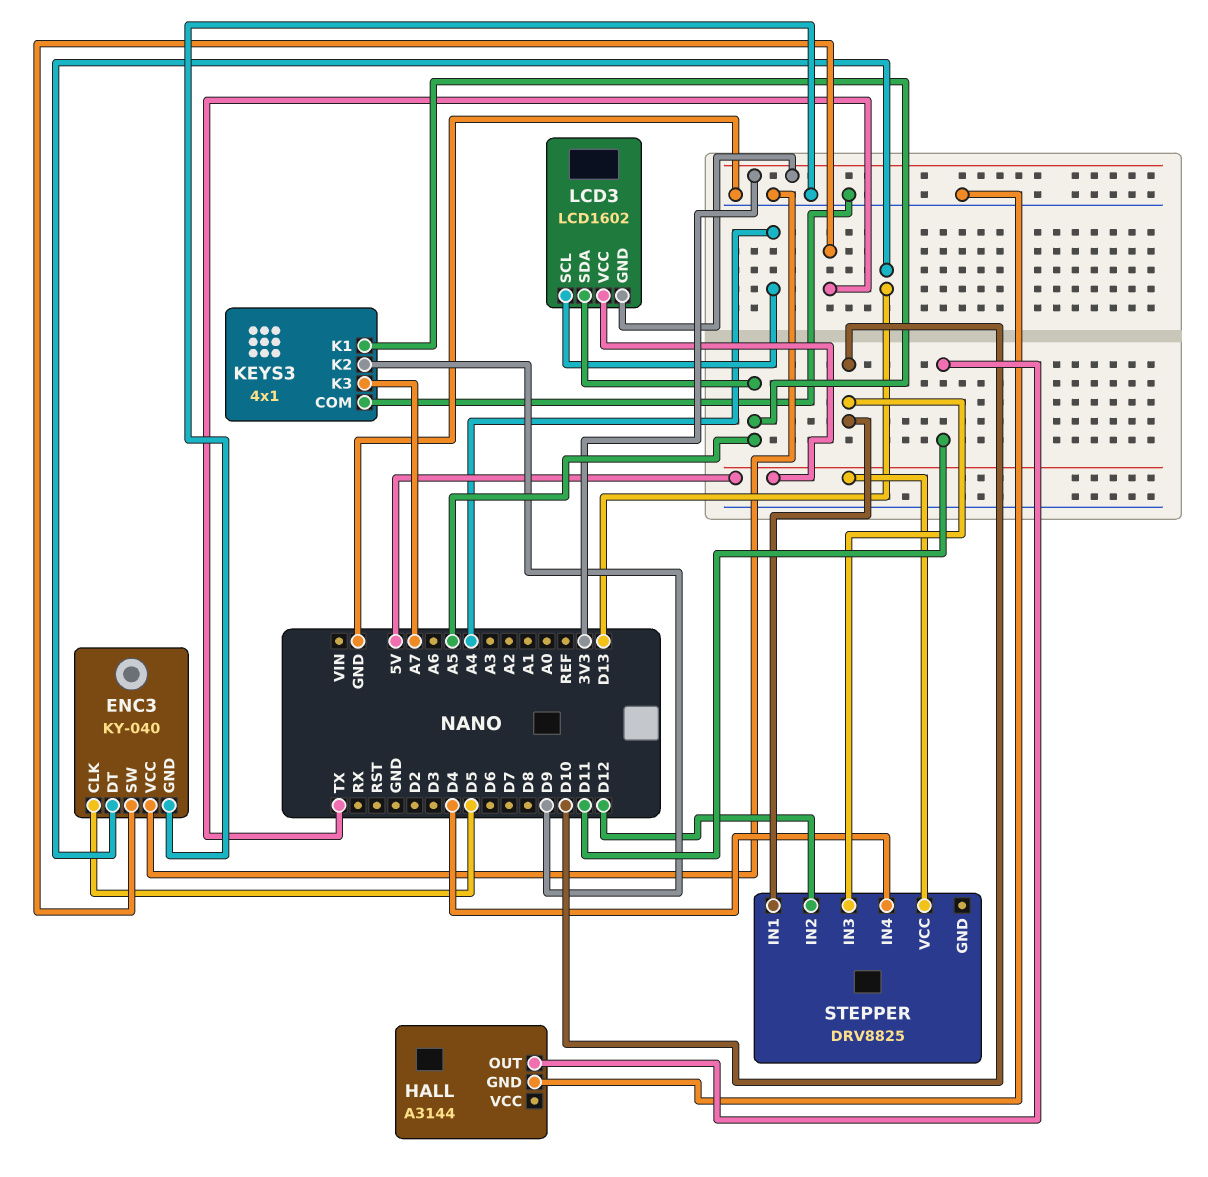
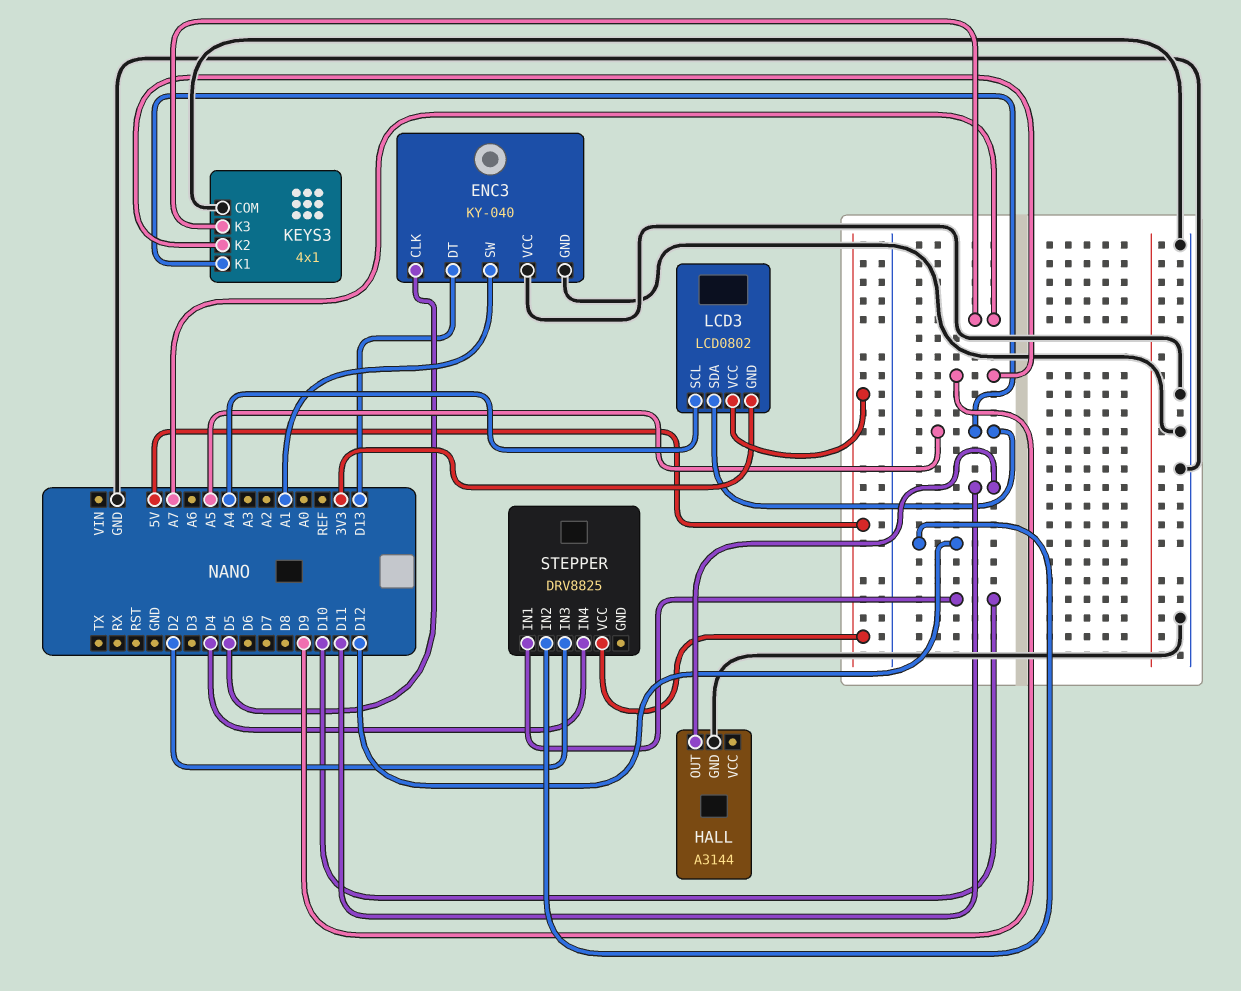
ENC3 pin SW: TX -> A1
LCD3: LCD1602 -> LCD0802
STEPPER pin IN3: D10 -> D2

